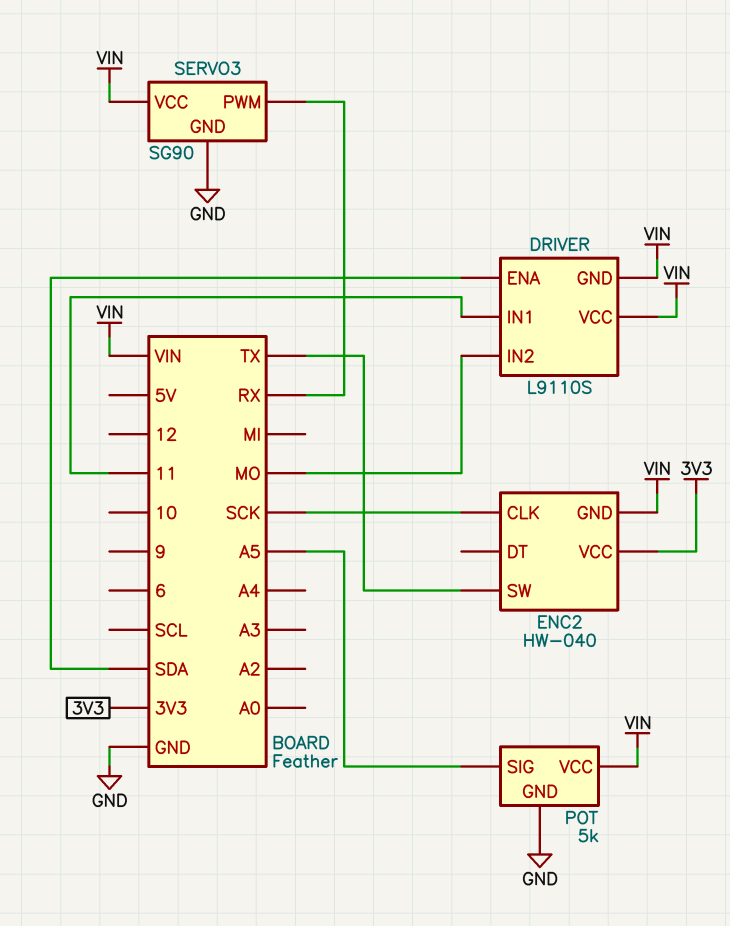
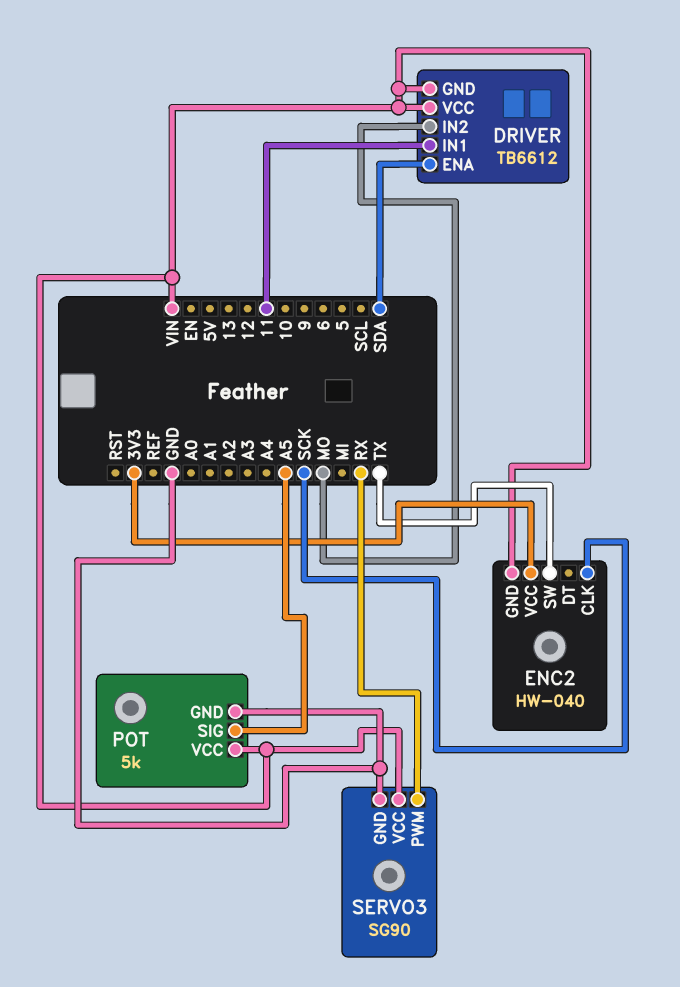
DRIVER: L9110S -> TB6612

